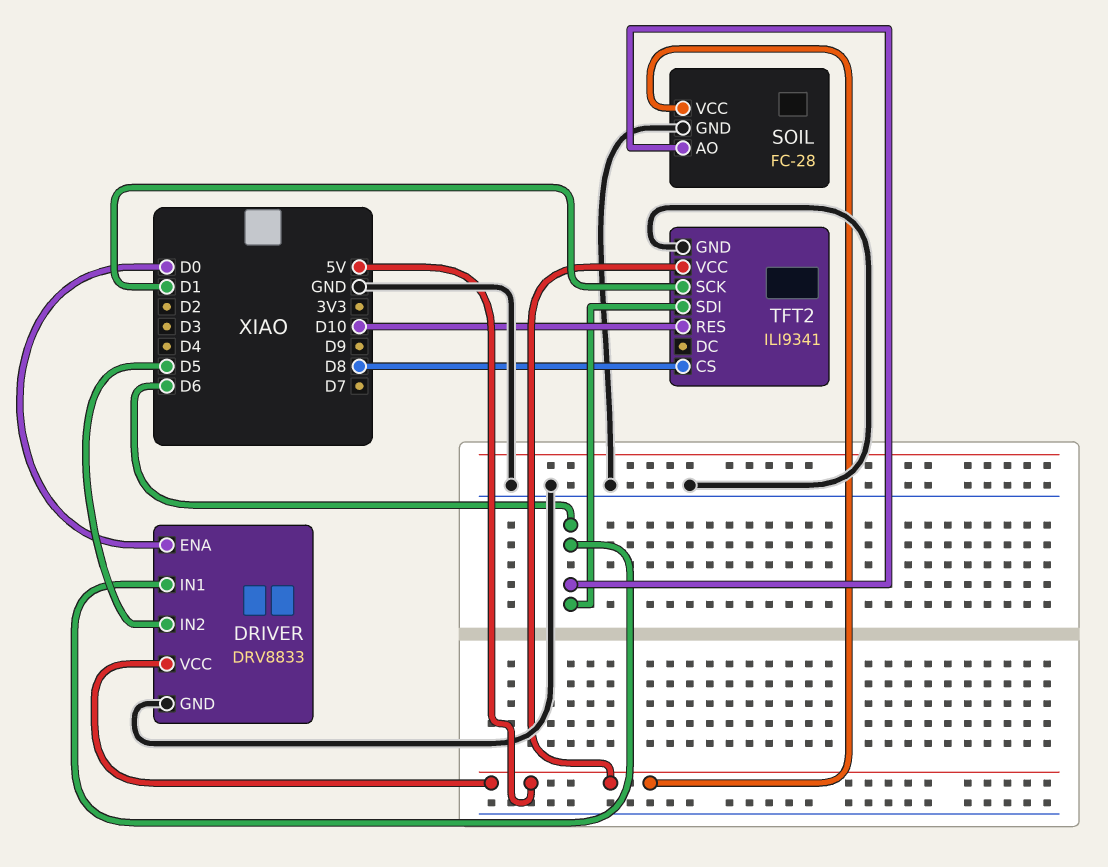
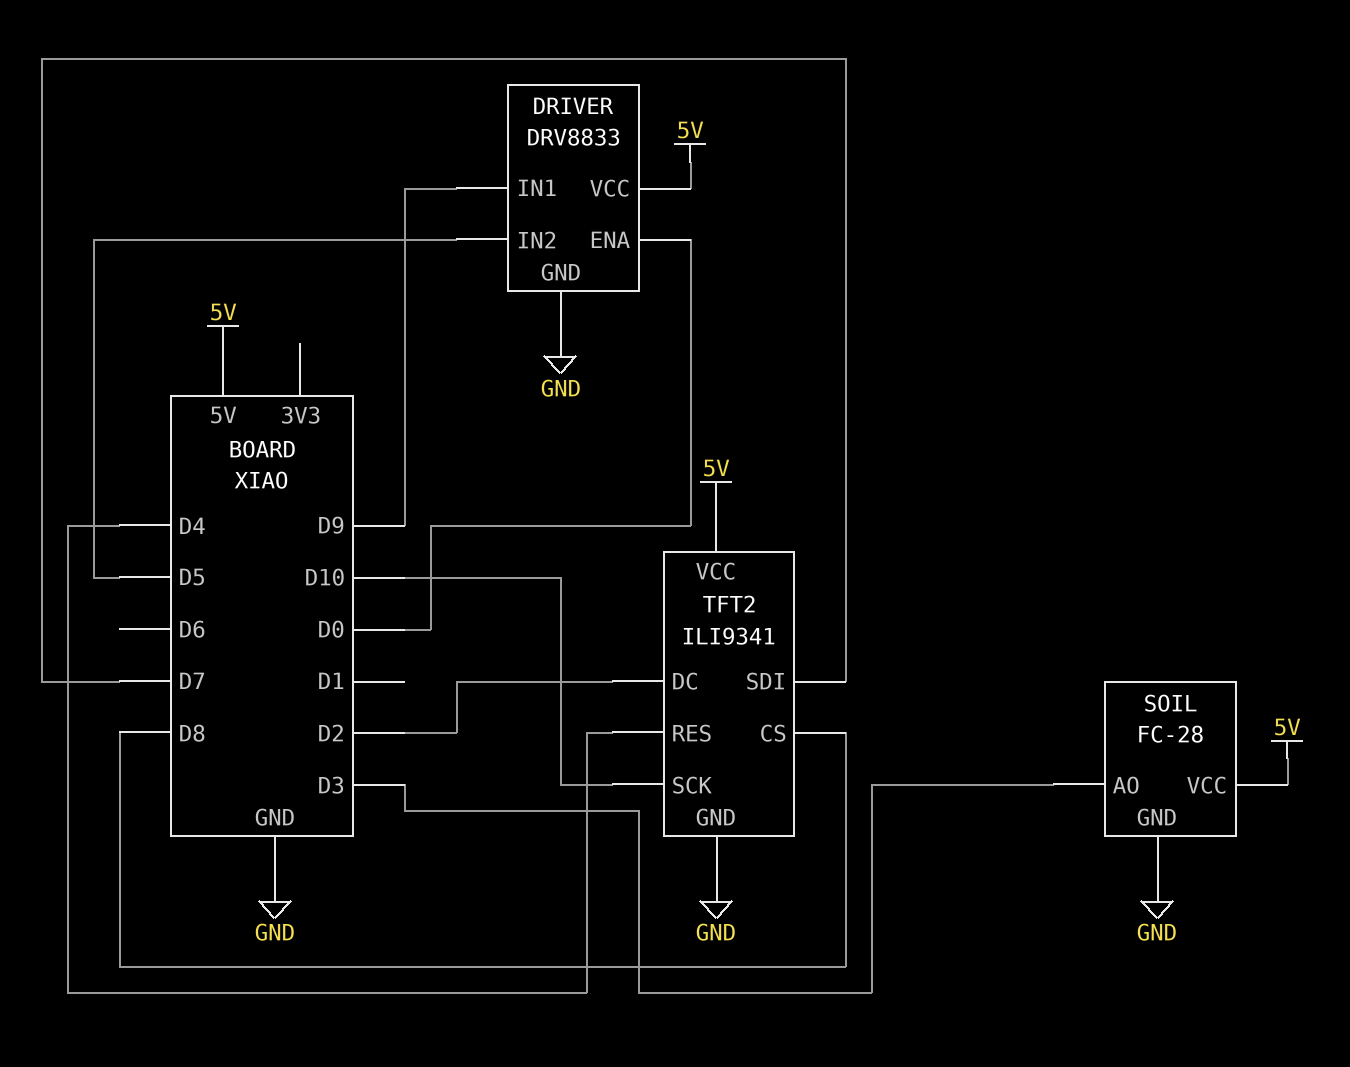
DRIVER pin IN1: D6 -> D9
SOIL pin AO: D6 -> D3
TFT2 pin DC: none -> D2
TFT2 pin RES: D10 -> D4
TFT2 pin SCK: D1 -> D10
TFT2 pin SDI: D6 -> D7

